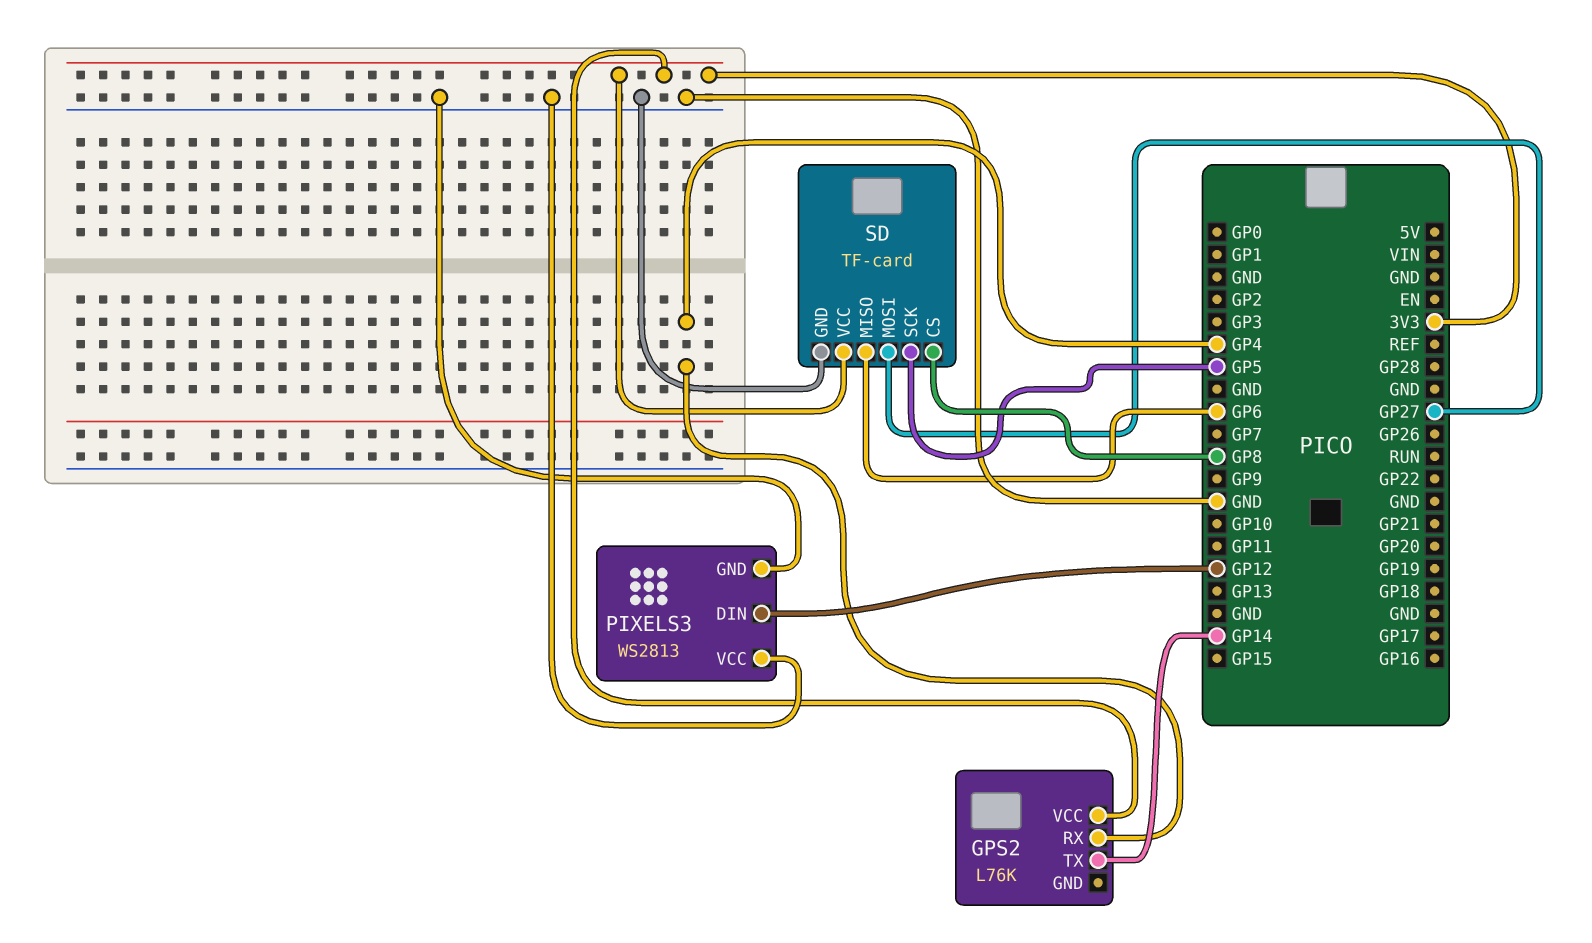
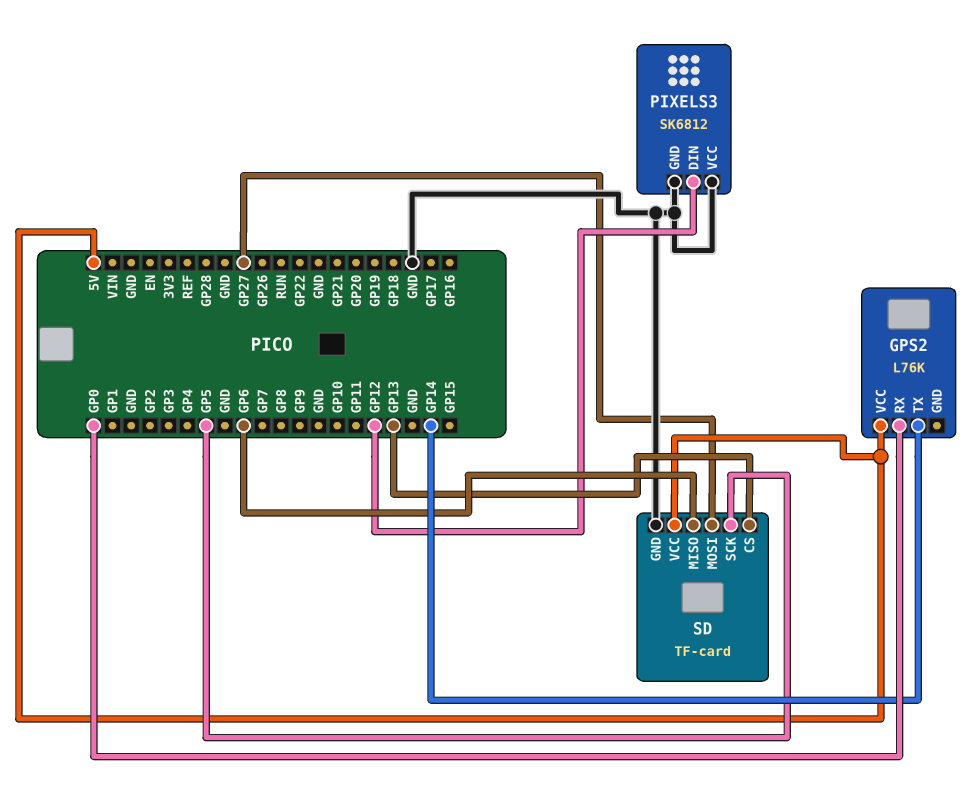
GPS2 pin RX: GP4 -> GP0
GPS2 pin VCC: 3V3 -> 5V
PIXELS3: WS2813 -> SK6812
SD pin CS: GP8 -> GP13
SD pin VCC: 3V3 -> 5V

